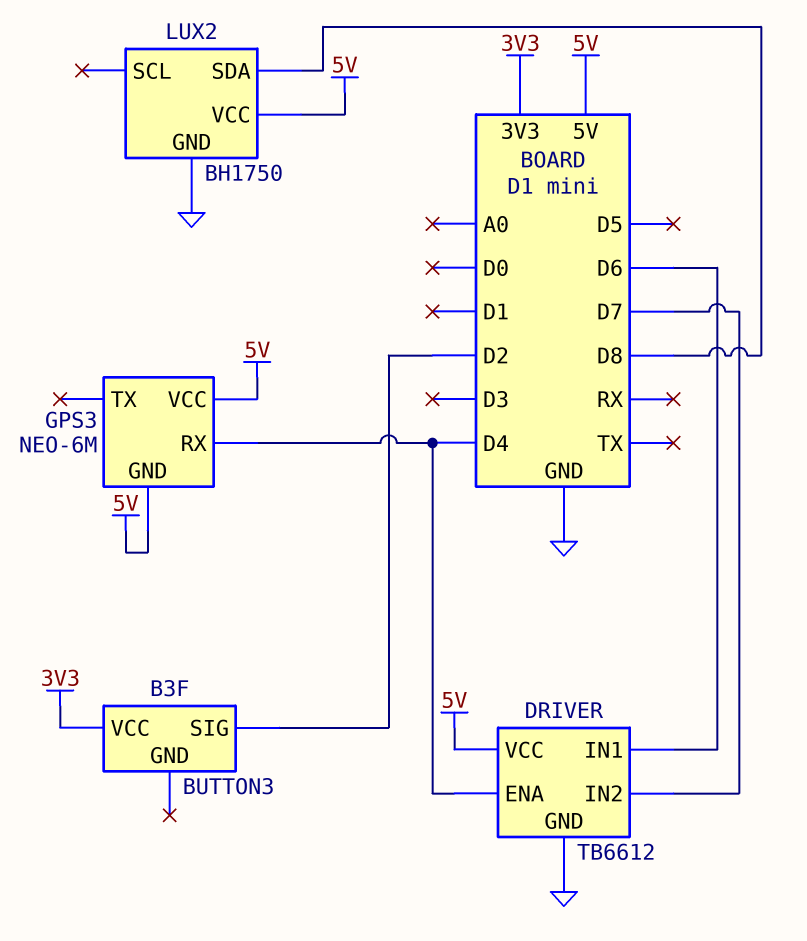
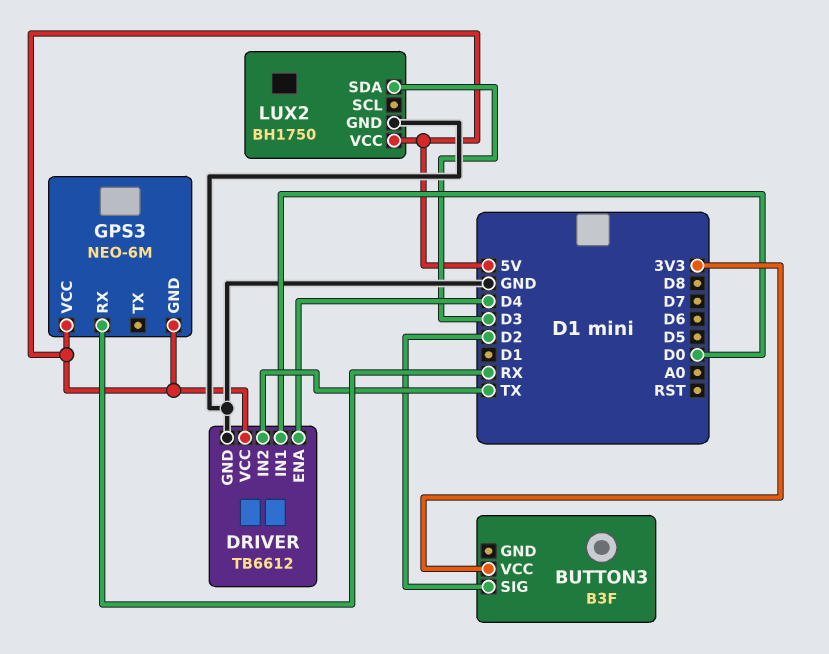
DRIVER pin IN1: D6 -> D0
DRIVER pin IN2: D7 -> TX
GPS3 pin RX: D4 -> RX
LUX2 pin SDA: D8 -> D3

